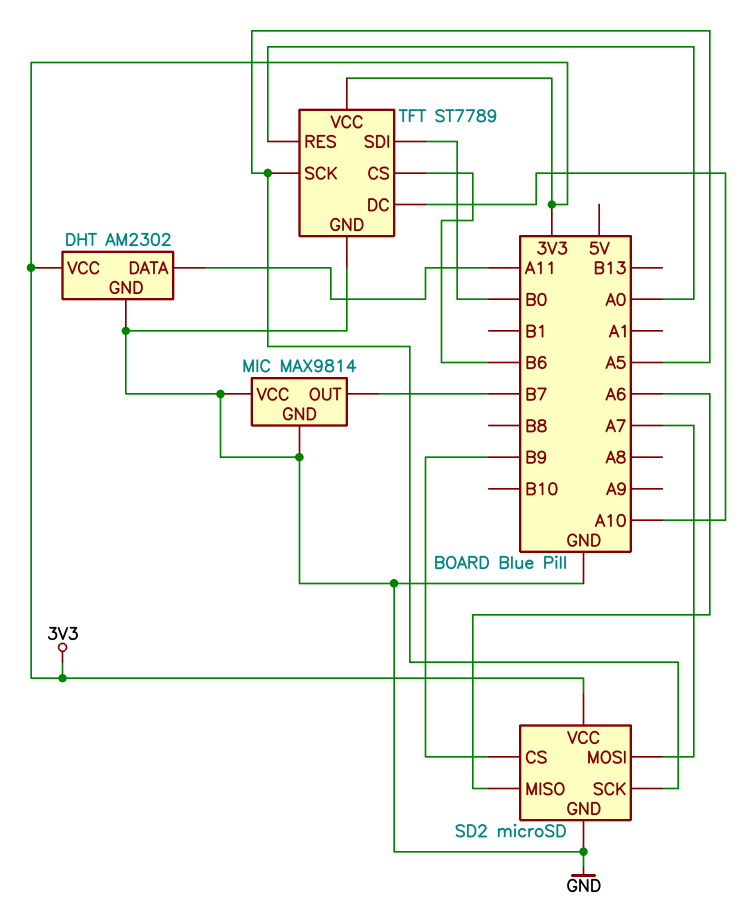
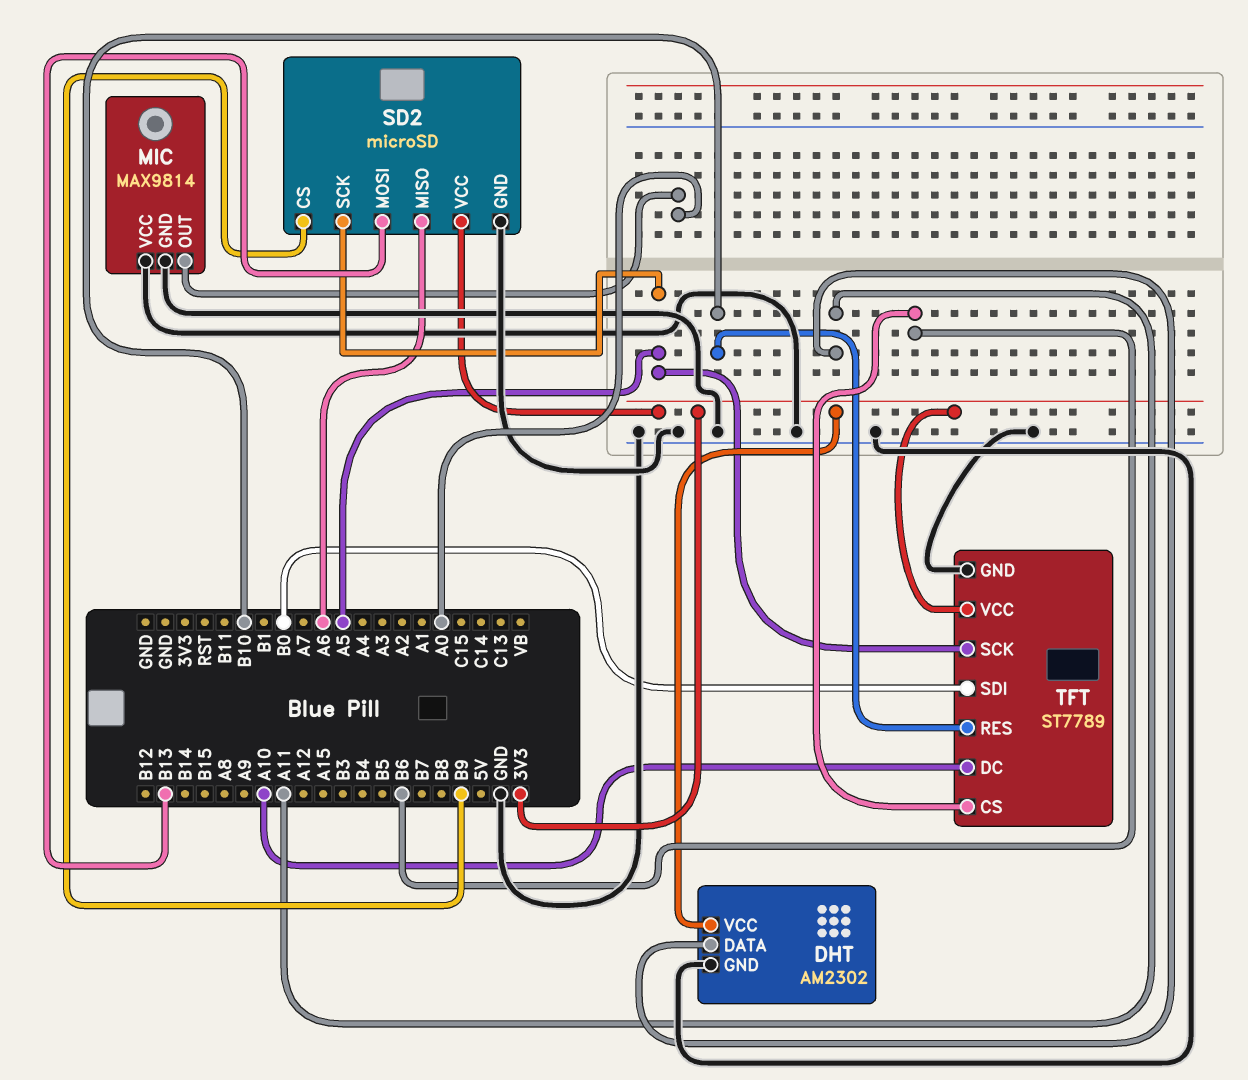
MIC pin OUT: B7 -> A0
SD2 pin MOSI: A7 -> B13
TFT pin RES: A0 -> B10

